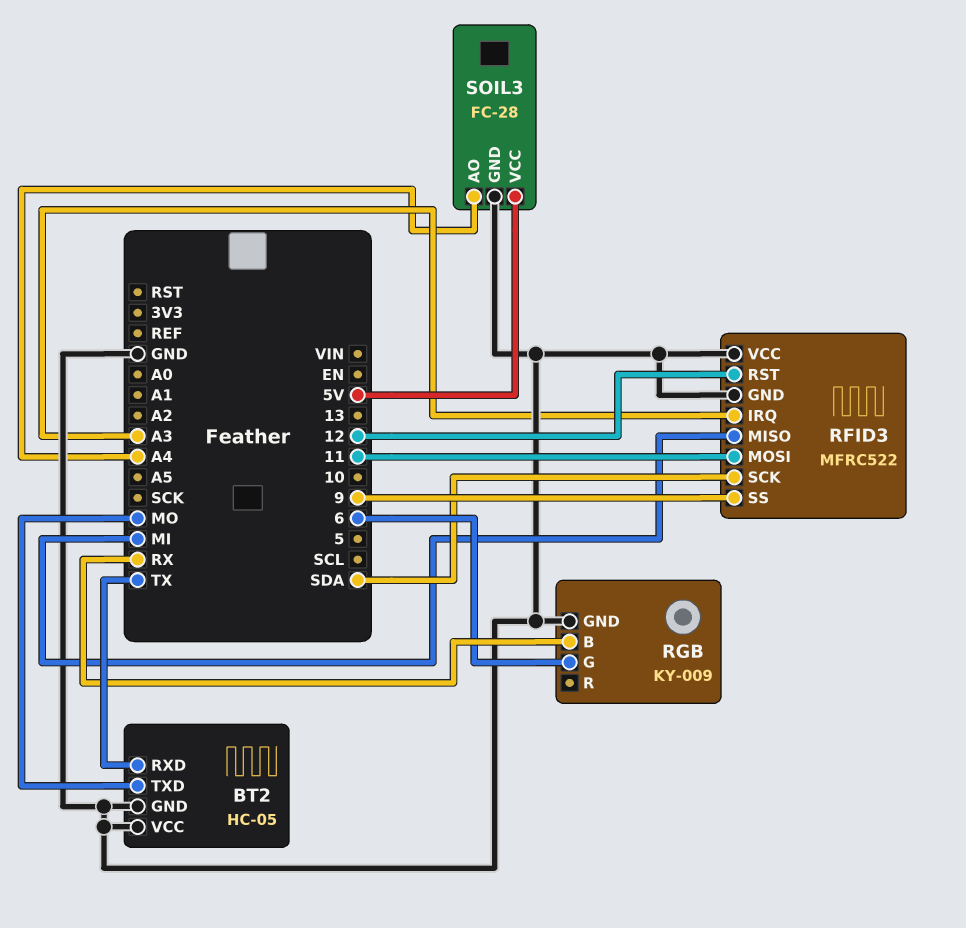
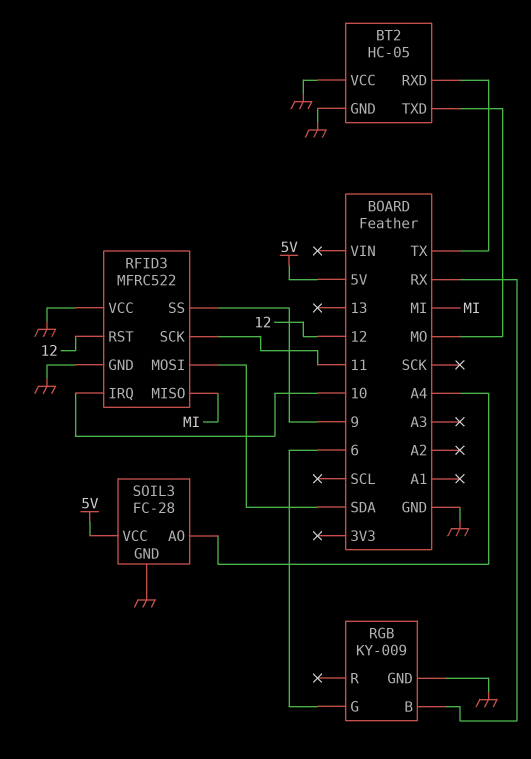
RFID3 pin IRQ: A3 -> 10
RFID3 pin MOSI: 11 -> SDA
RFID3 pin SCK: SDA -> 11

